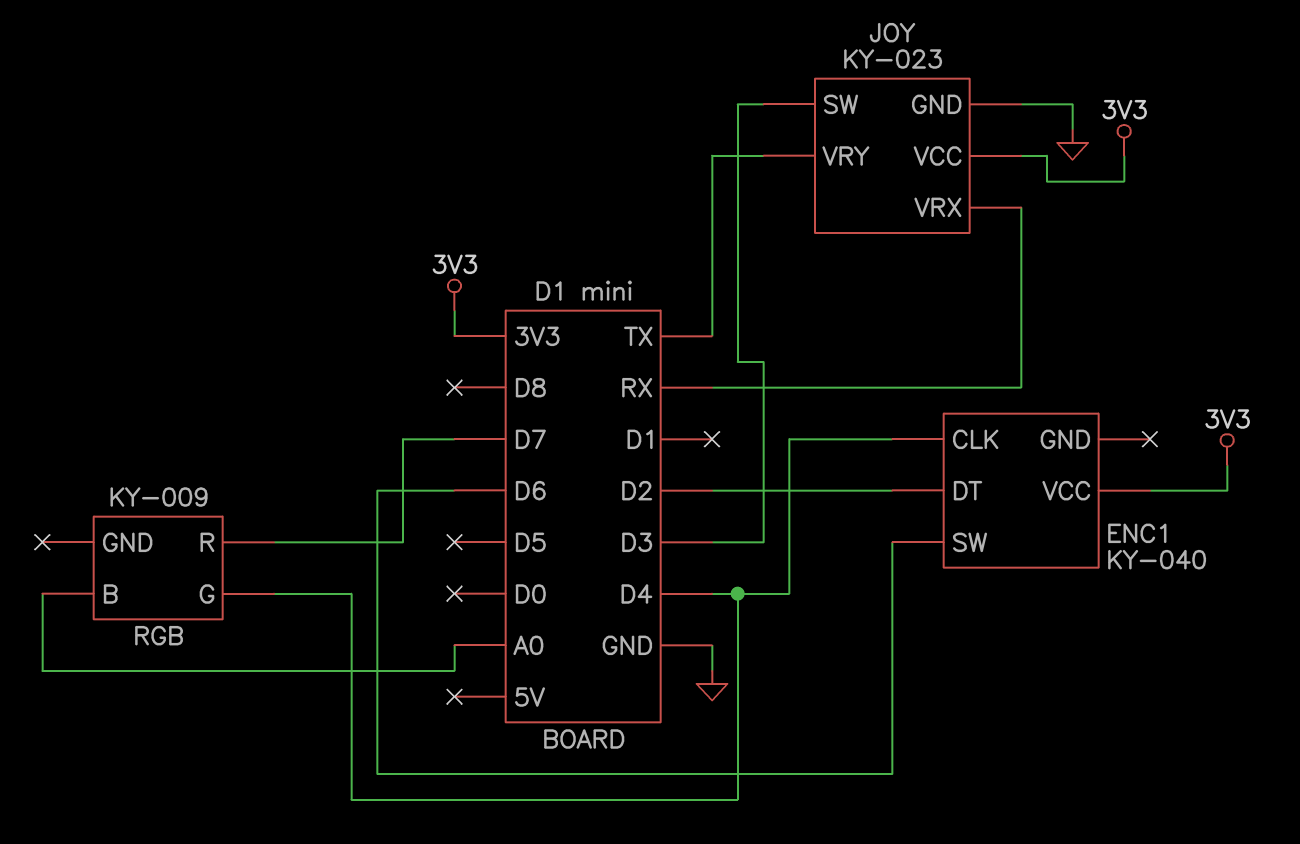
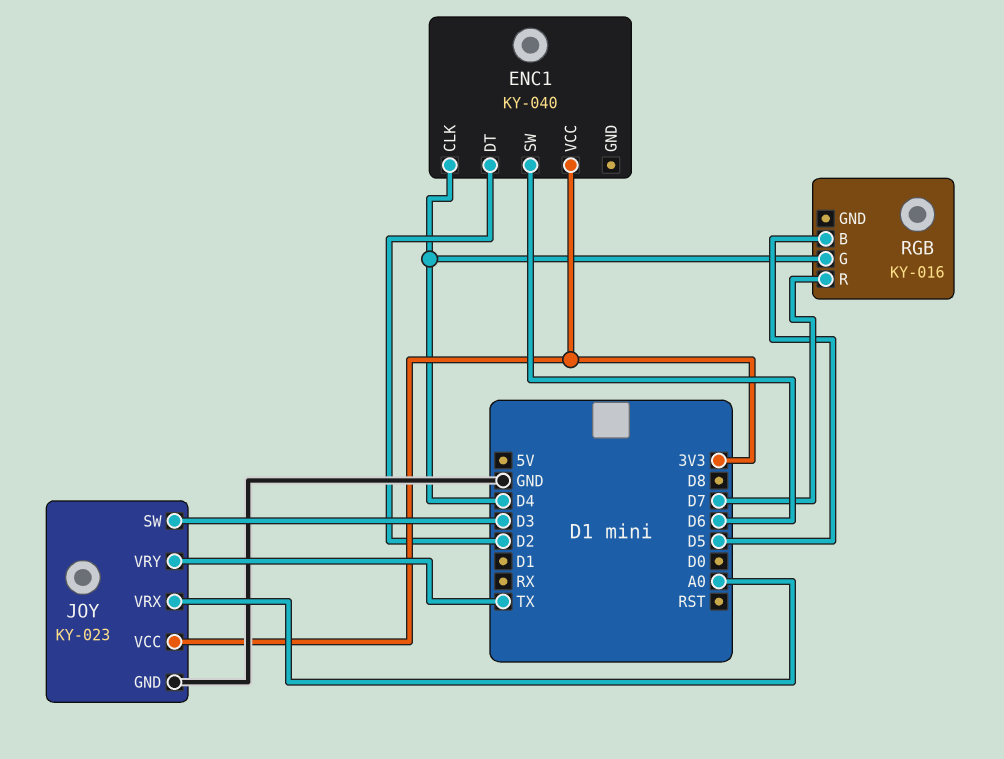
JOY pin VRX: RX -> A0
RGB: KY-009 -> KY-016
RGB pin B: A0 -> D5

